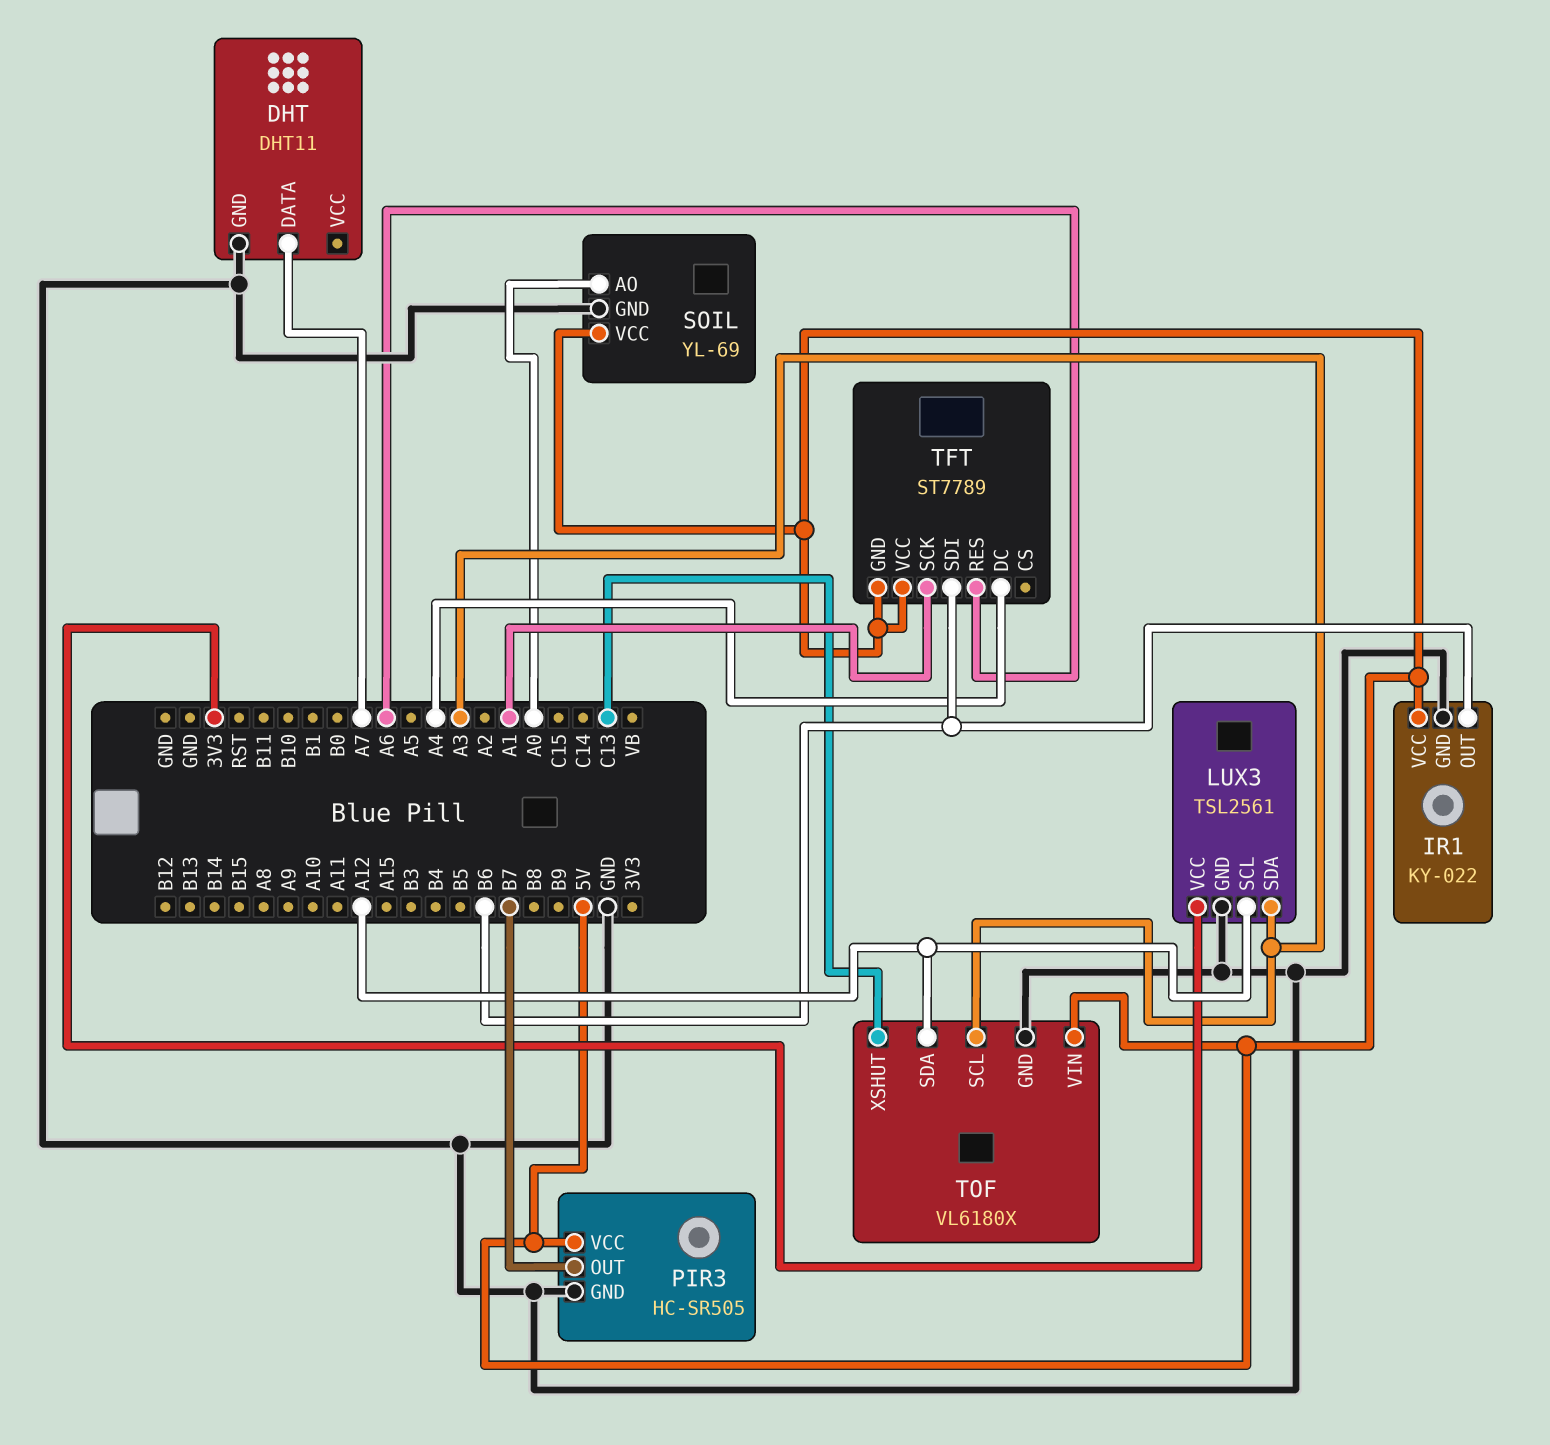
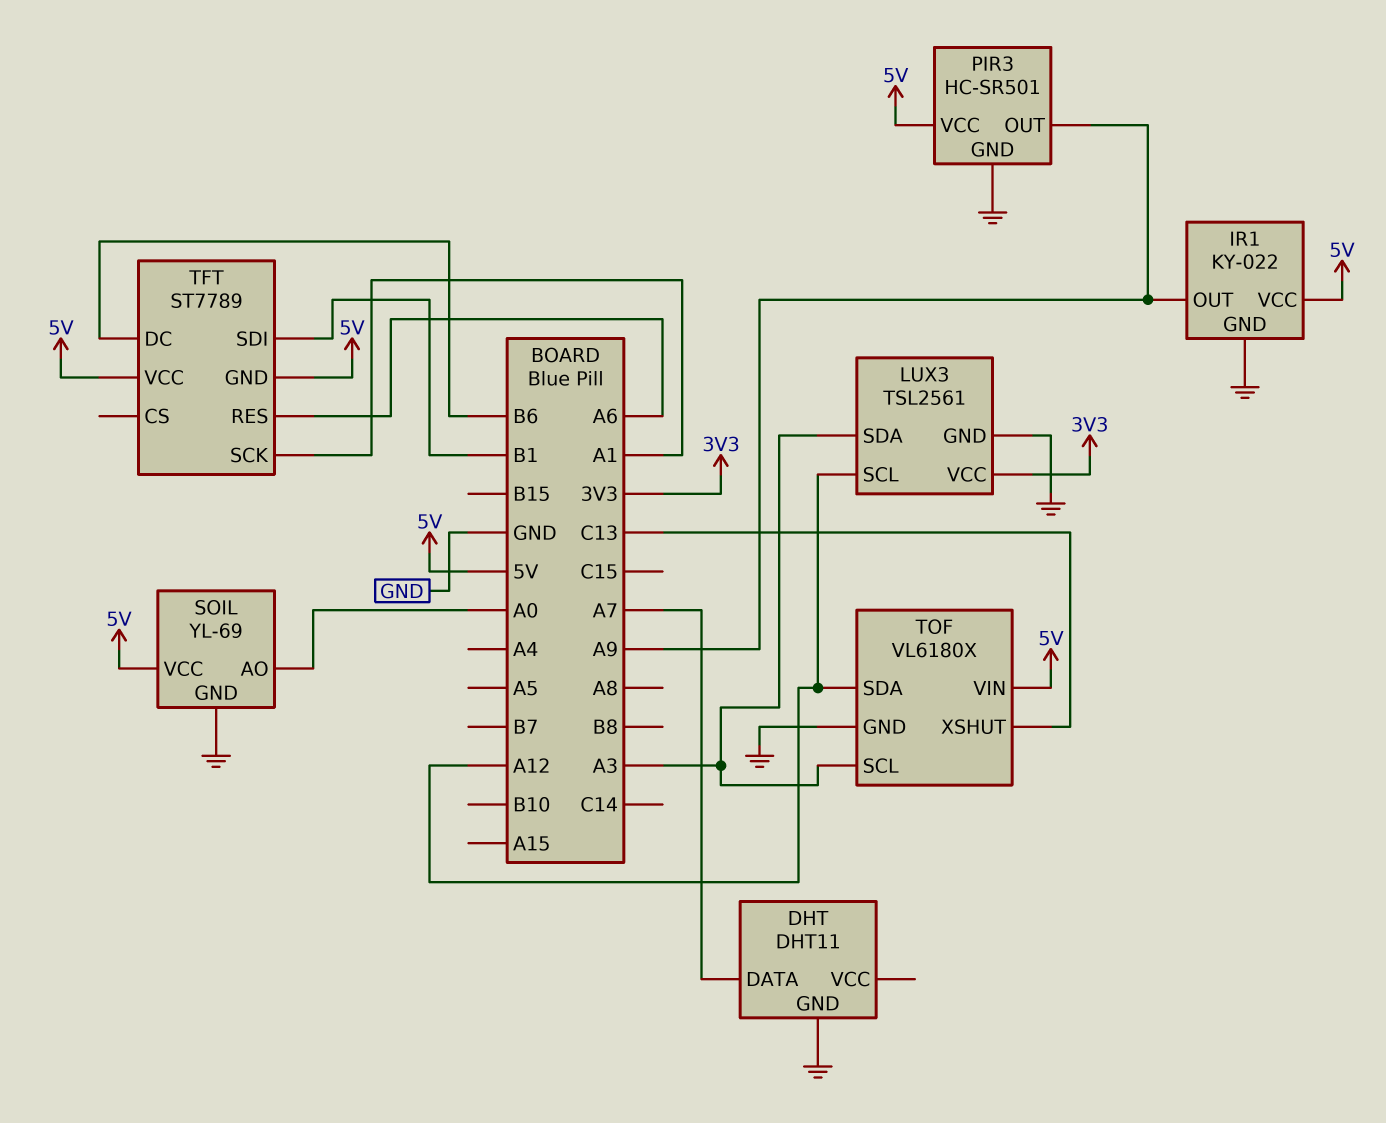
IR1 pin OUT: B6 -> A9
PIR3: HC-SR505 -> HC-SR501
PIR3 pin OUT: B7 -> A9
TFT pin DC: A4 -> B6
TFT pin SDI: B6 -> B1

